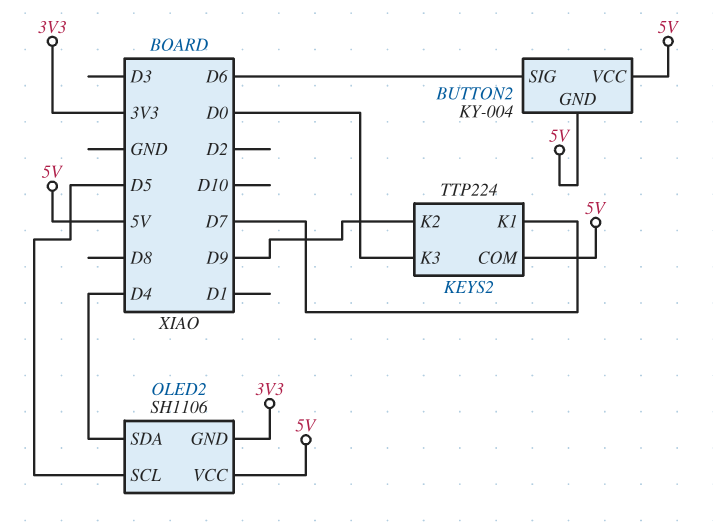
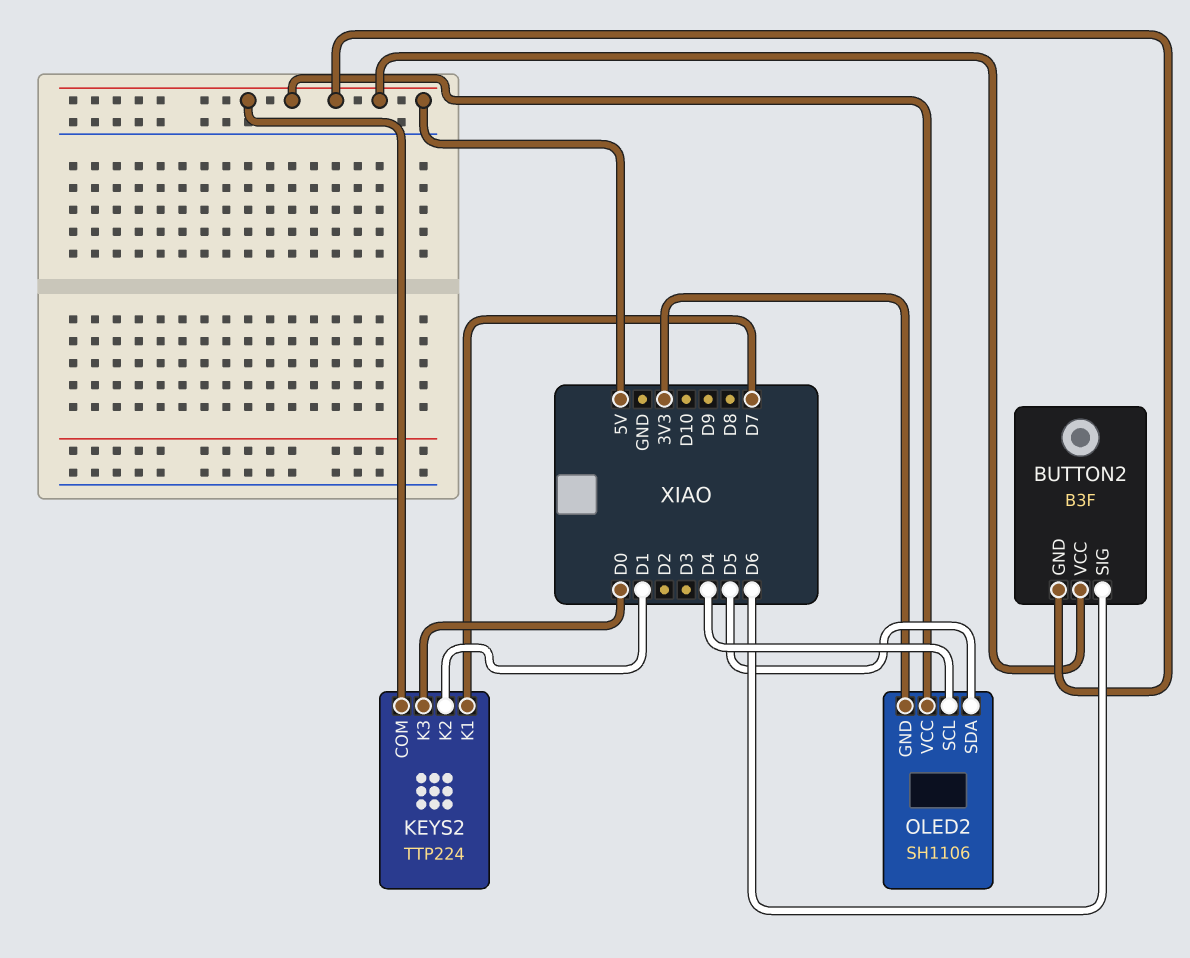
BUTTON2: KY-004 -> B3F
KEYS2 pin K2: D9 -> D1
OLED2 pin SCL: D5 -> D4
OLED2 pin SDA: D4 -> D5

